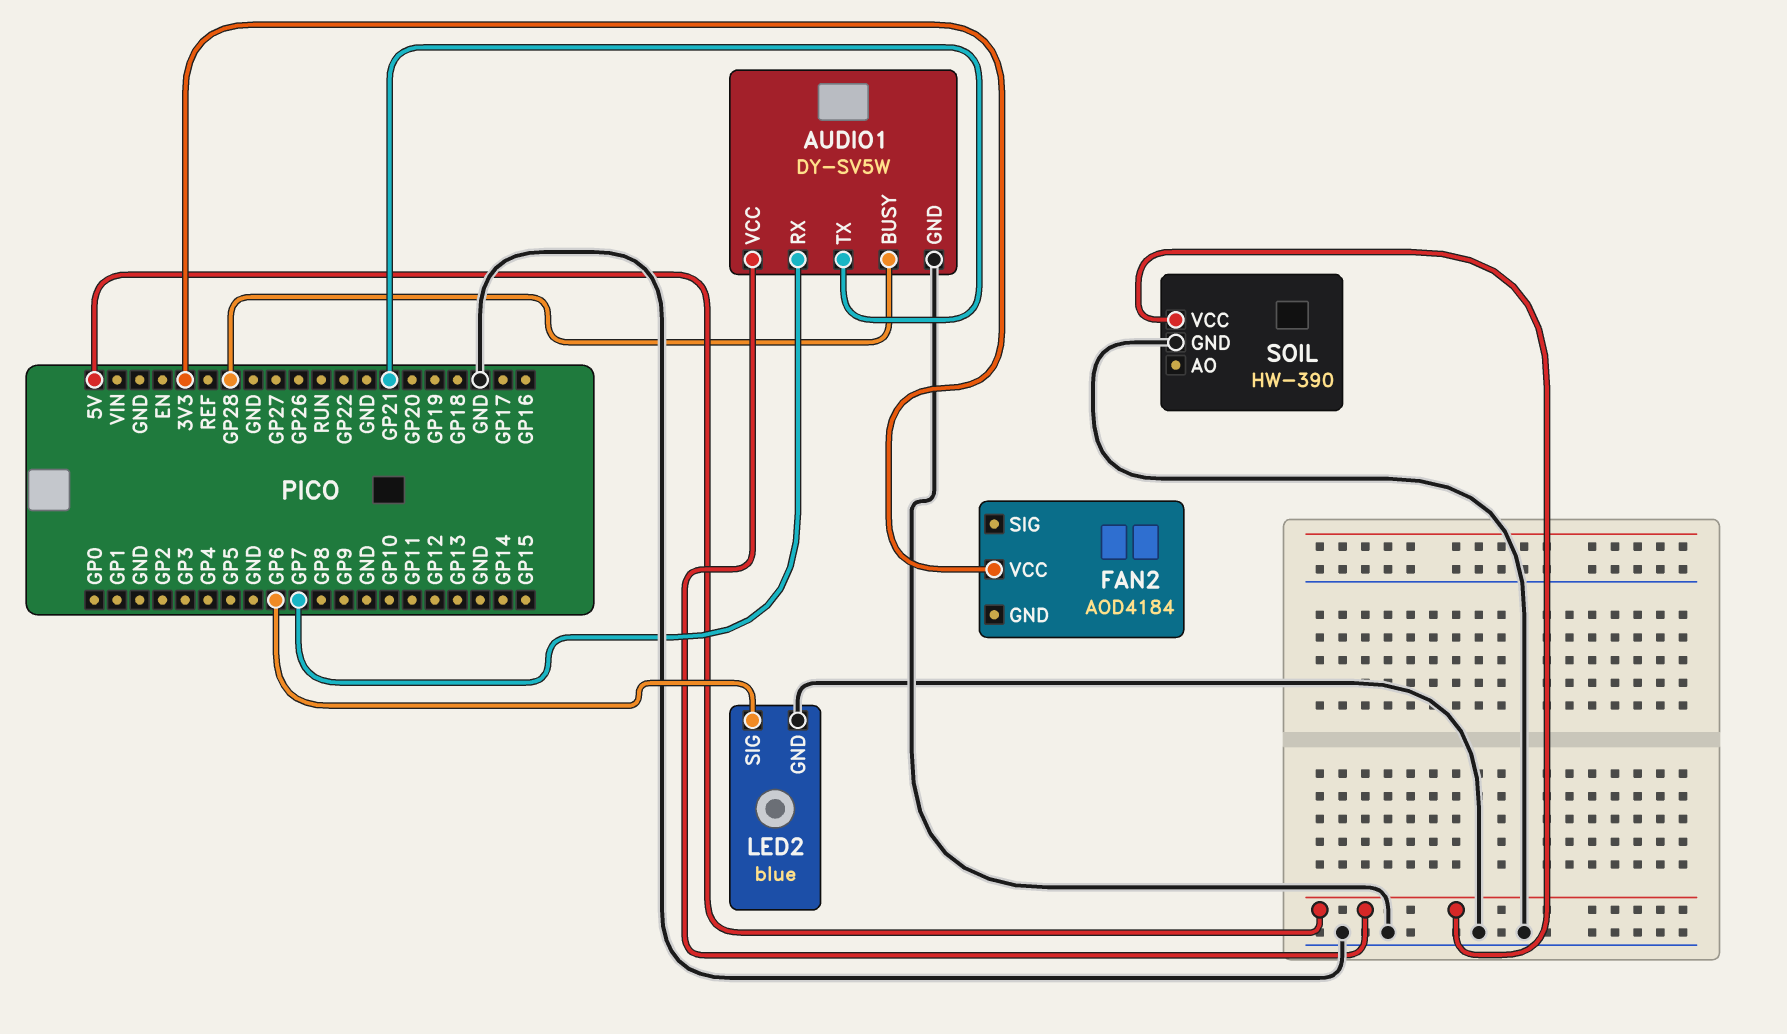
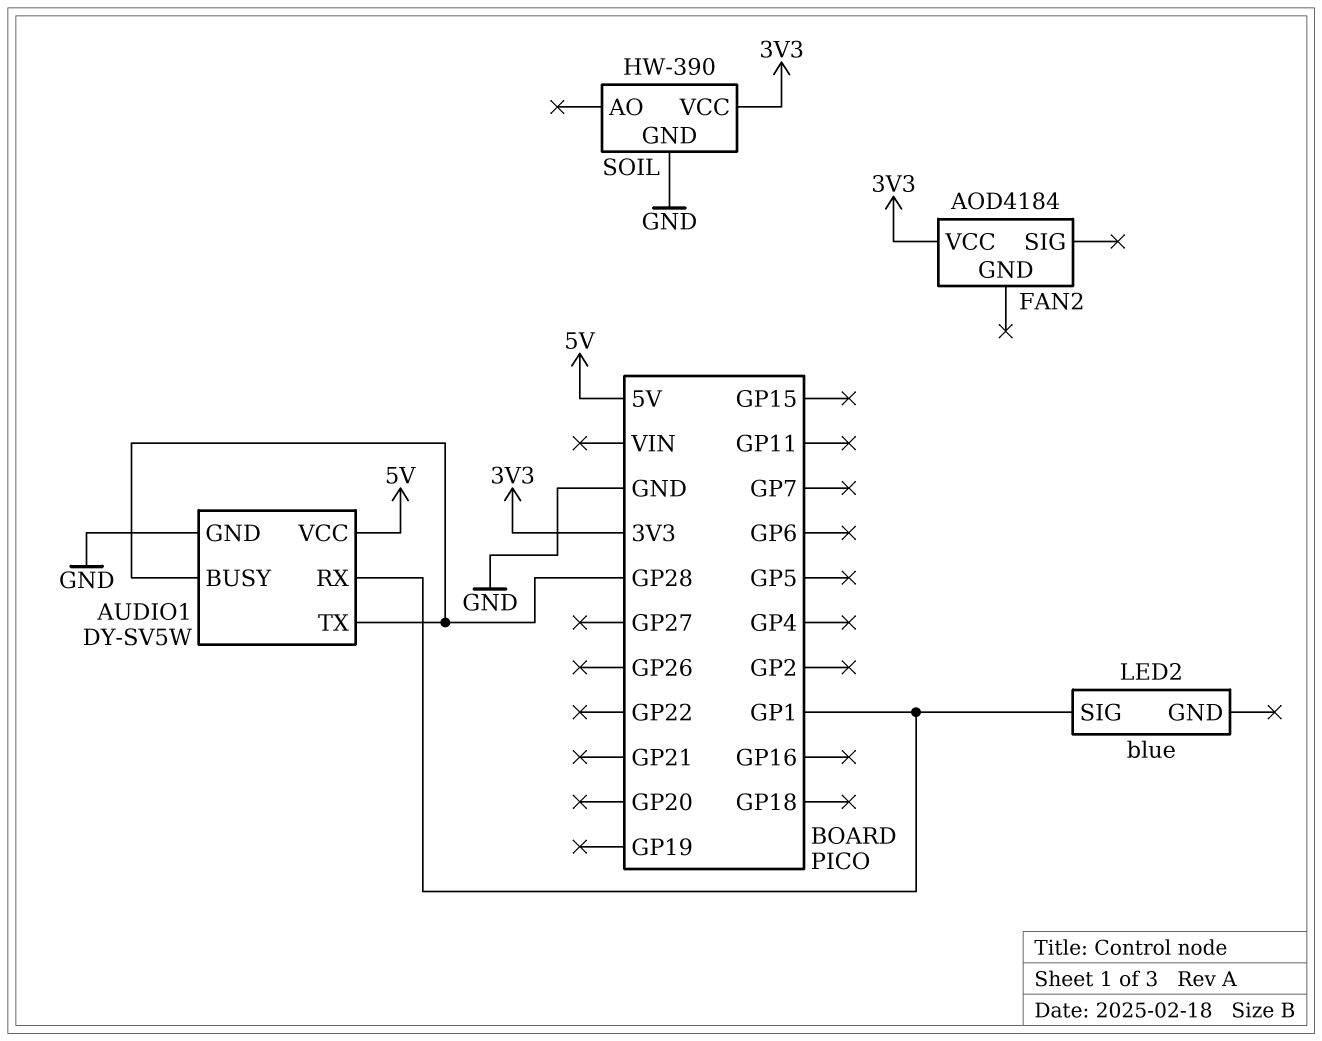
AUDIO1 pin RX: GP7 -> GP1
AUDIO1 pin TX: GP21 -> GP28
LED2 pin GND: GND -> none
LED2 pin SIG: GP6 -> GP1
SOIL pin VCC: 5V -> 3V3

